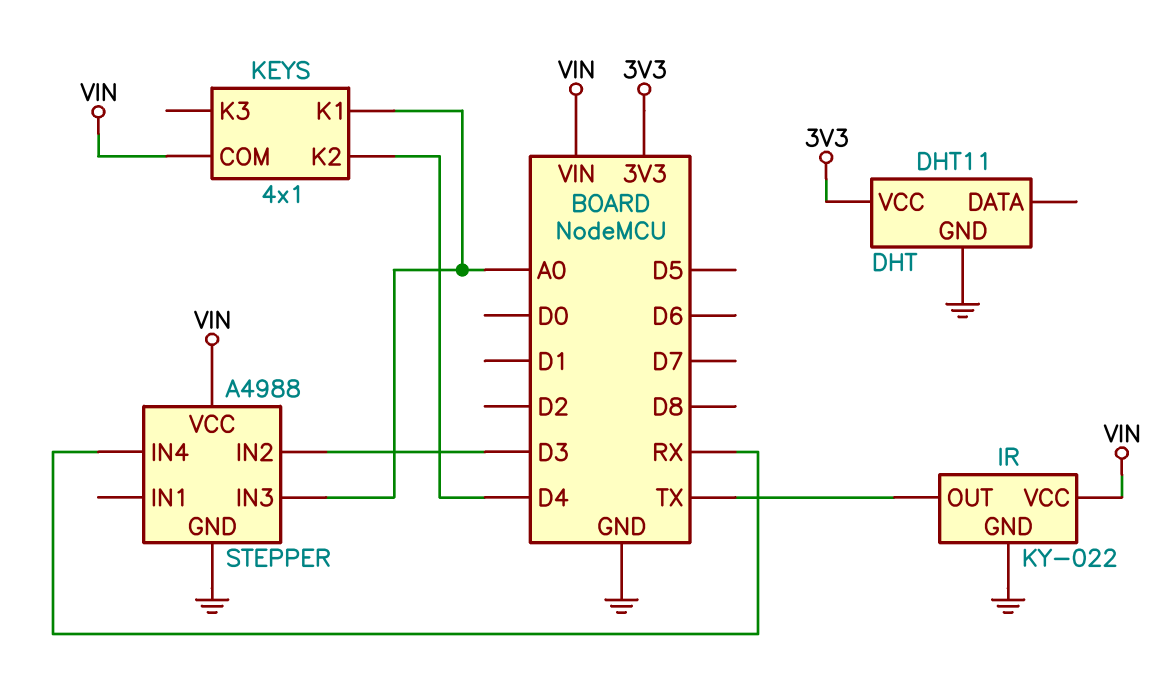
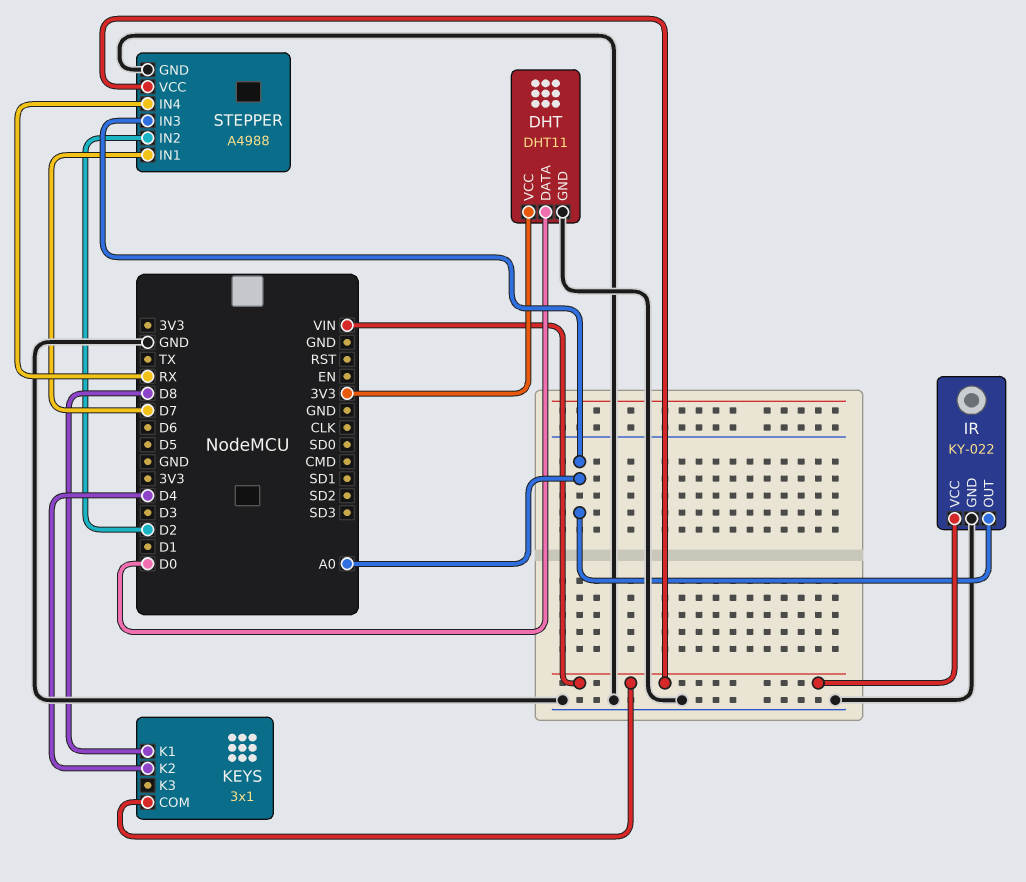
DHT pin DATA: none -> D0
IR pin OUT: TX -> A0
KEYS: 4x1 -> 3x1
KEYS pin K1: A0 -> D8
STEPPER pin IN1: none -> D7
STEPPER pin IN2: D3 -> D2

